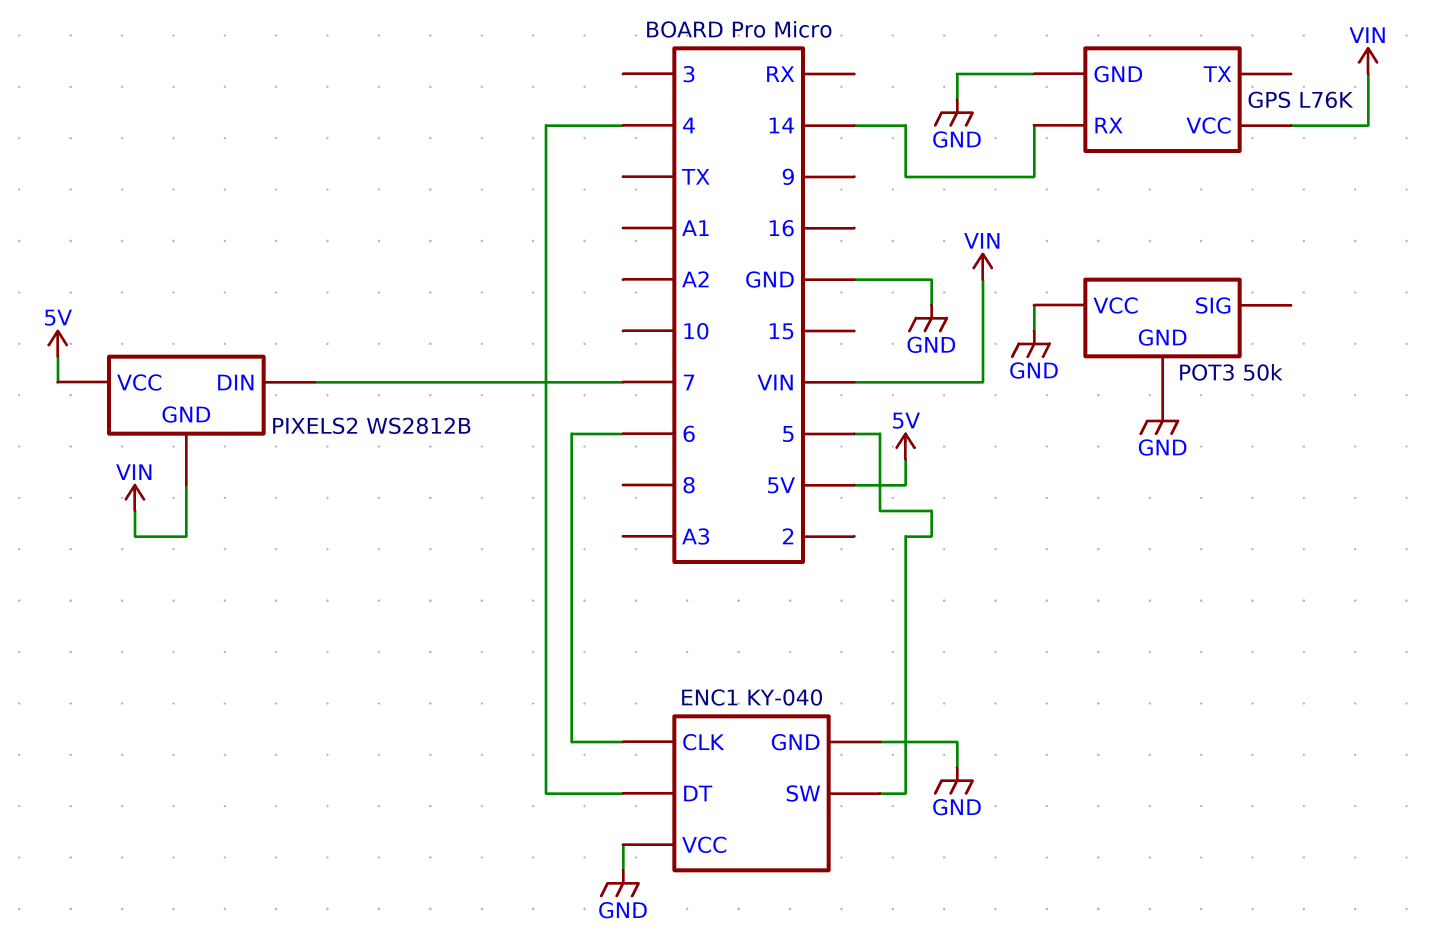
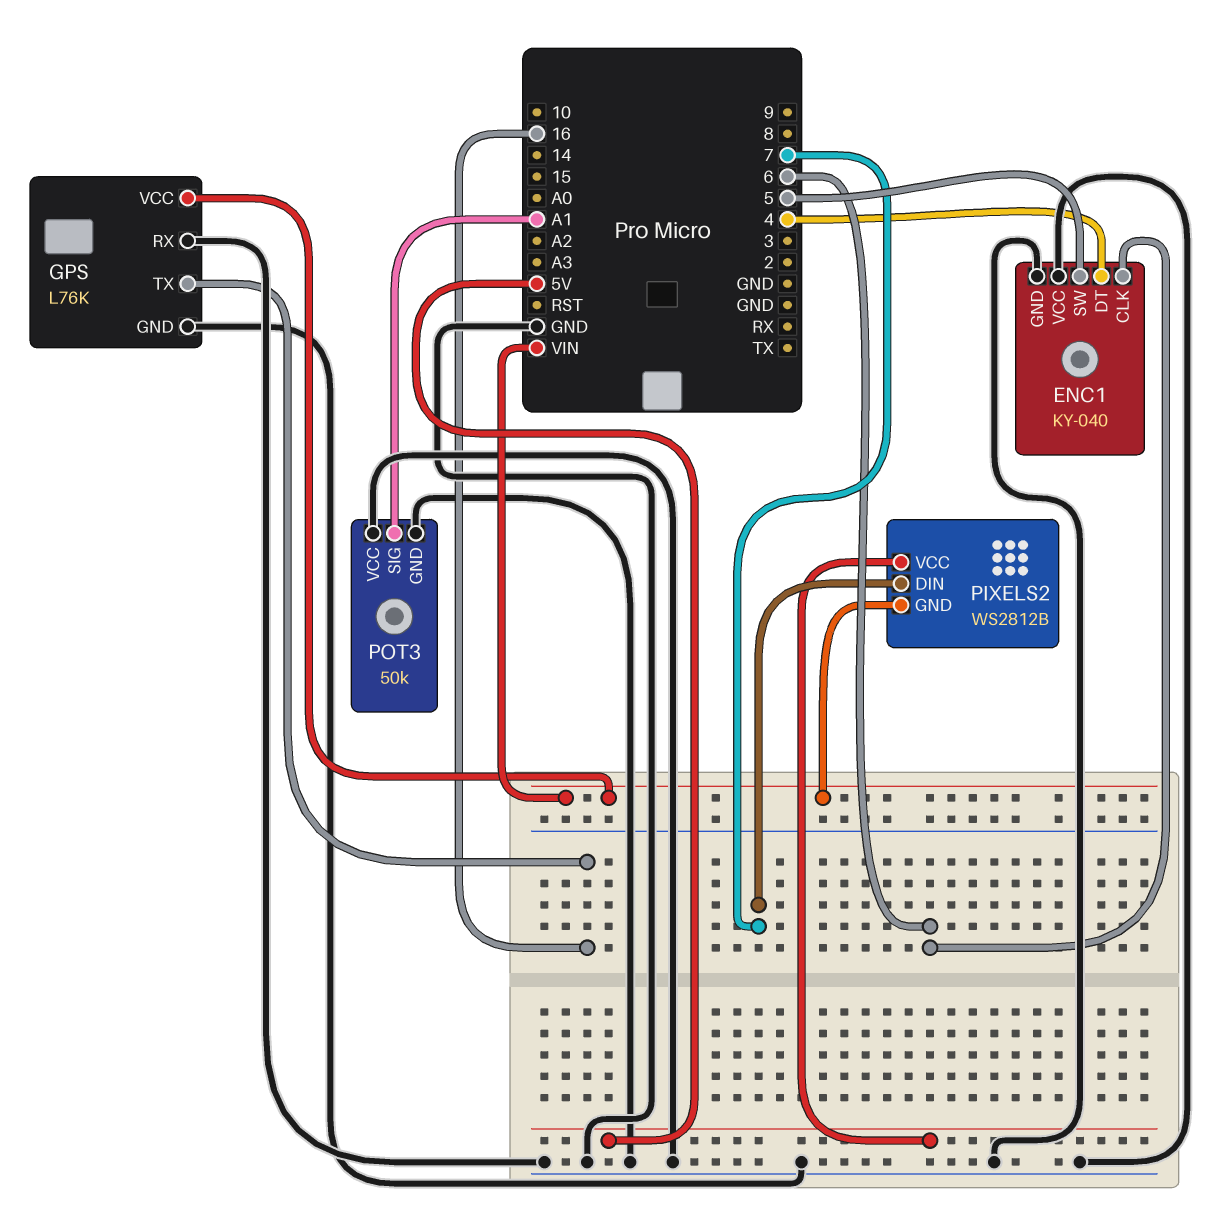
GPS pin RX: 14 -> GND
GPS pin TX: none -> 16
POT3 pin SIG: none -> A1

